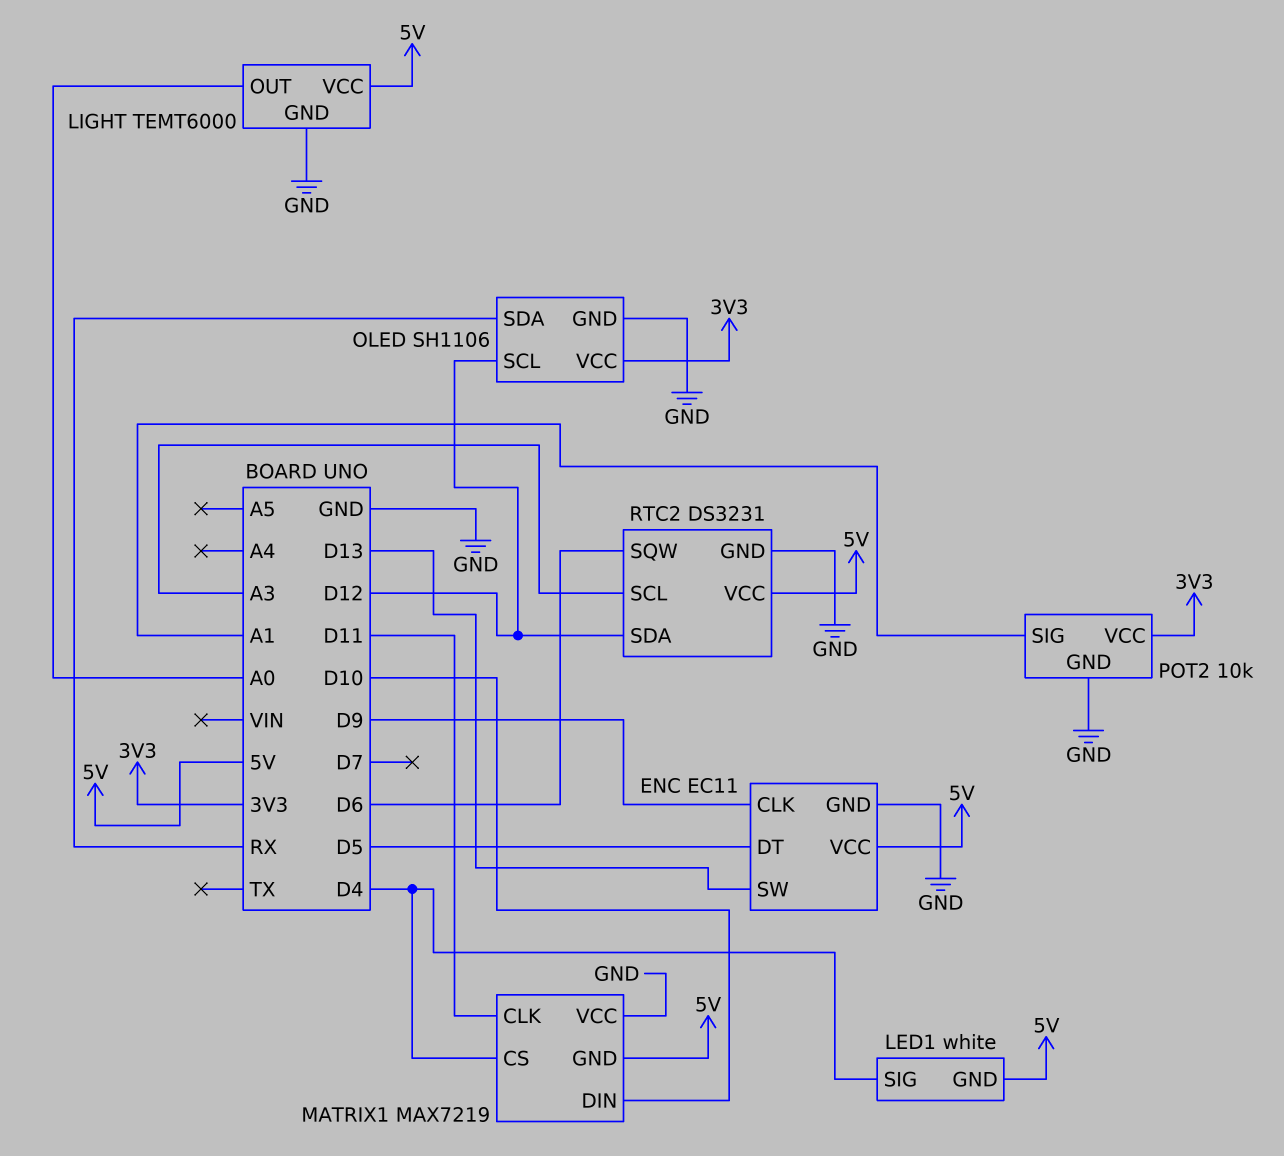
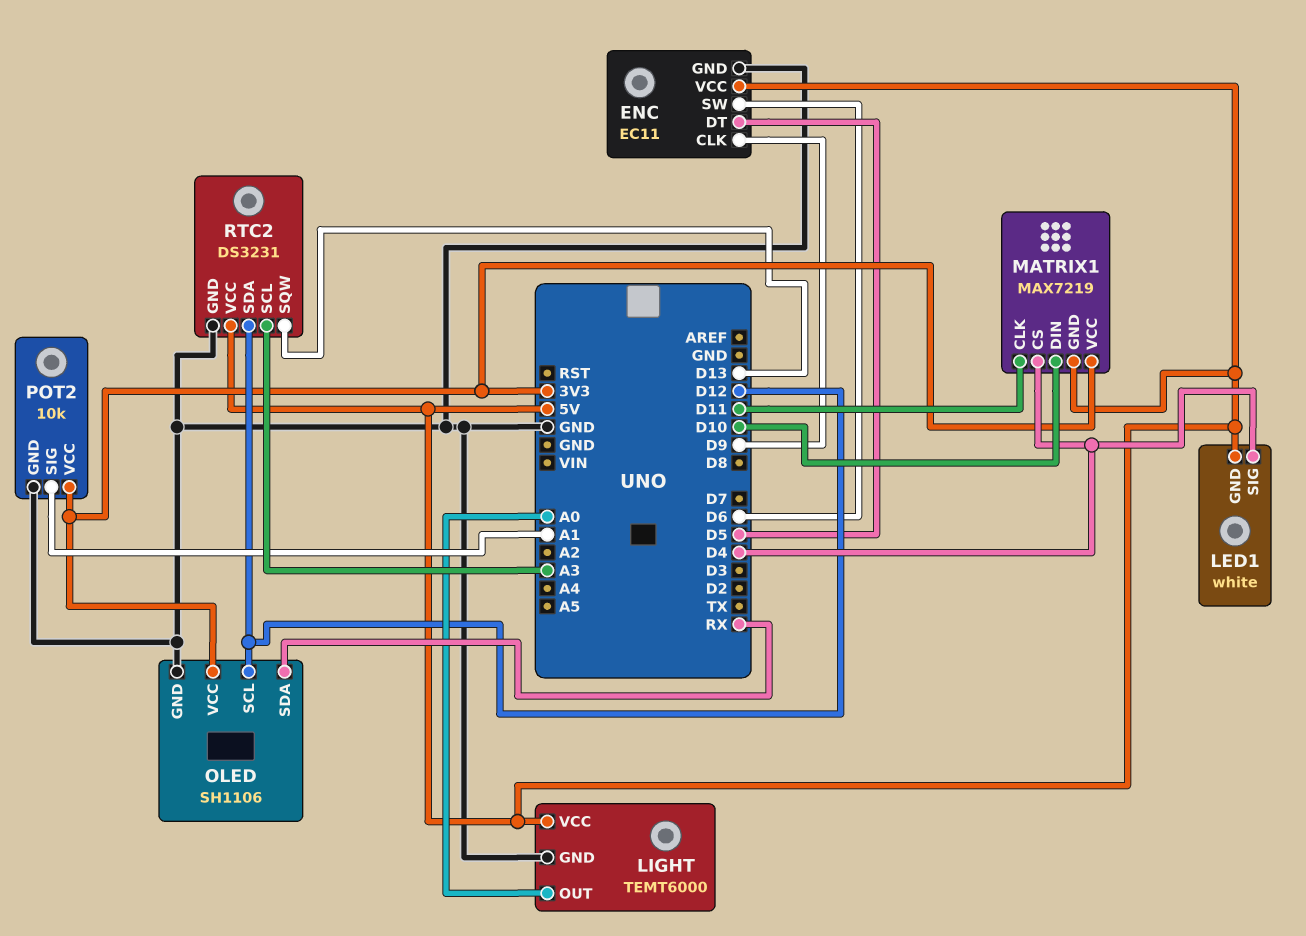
ENC pin SW: D13 -> D6
MATRIX1 pin VCC: GND -> 3V3
RTC2 pin SQW: D6 -> D13

